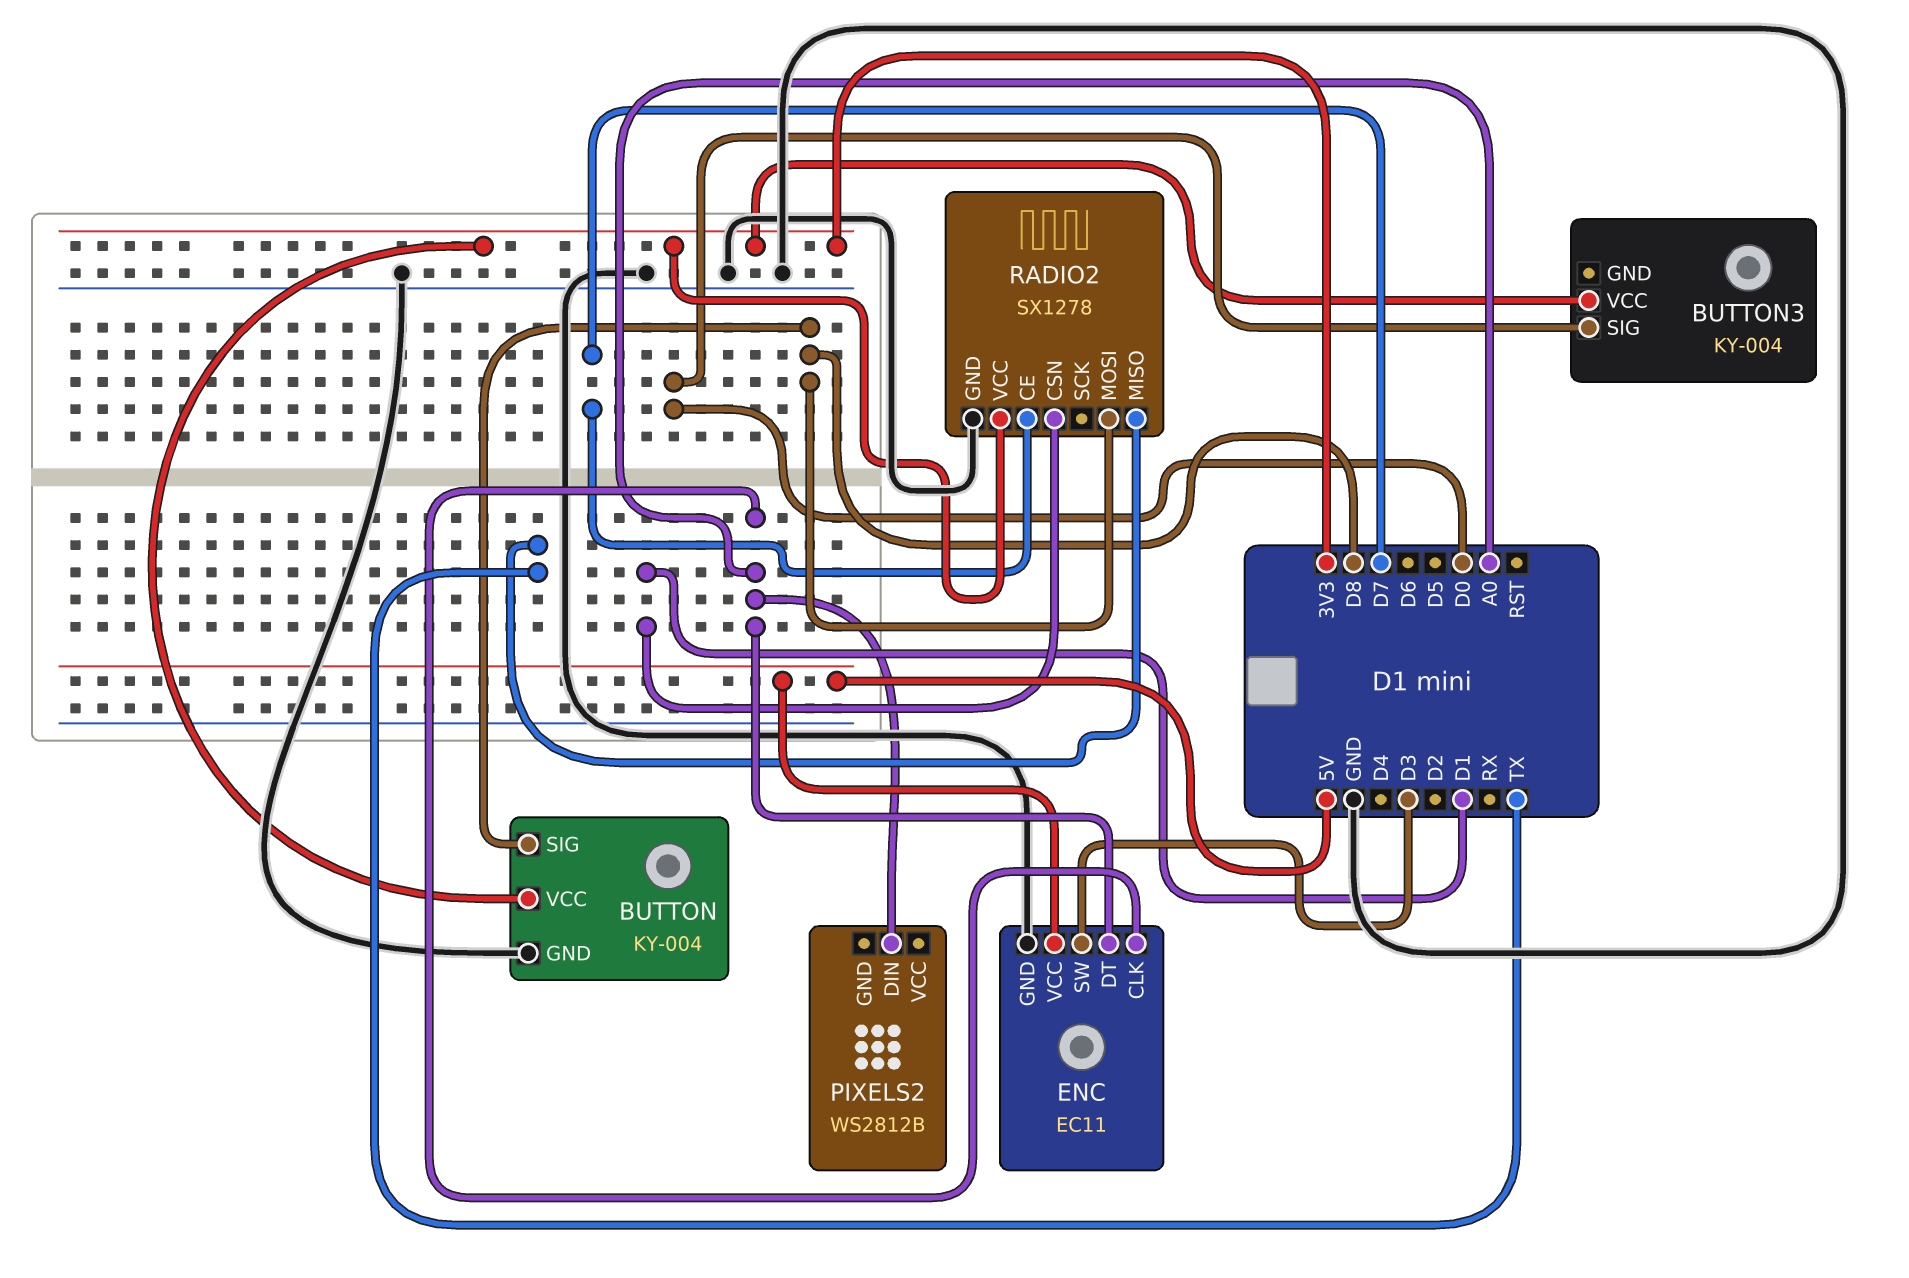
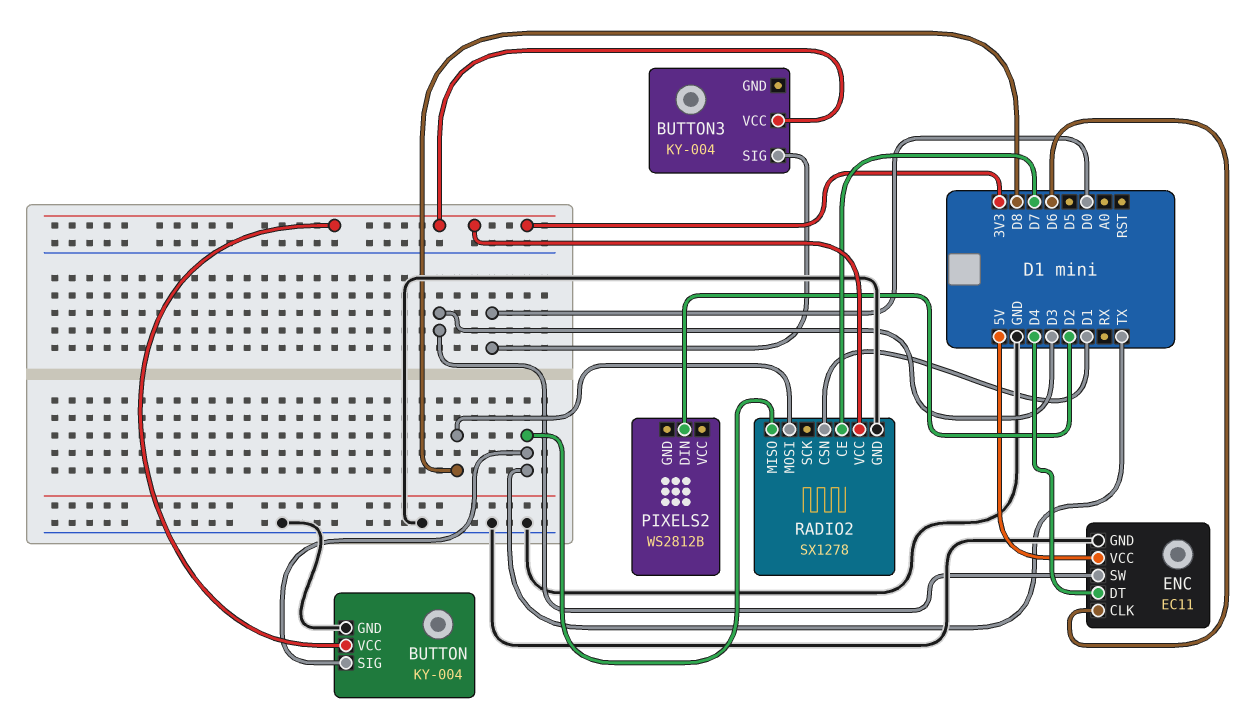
BUTTON pin SIG: D8 -> TX
ENC pin CLK: A0 -> D6
ENC pin DT: A0 -> D4
PIXELS2 pin DIN: A0 -> D2

